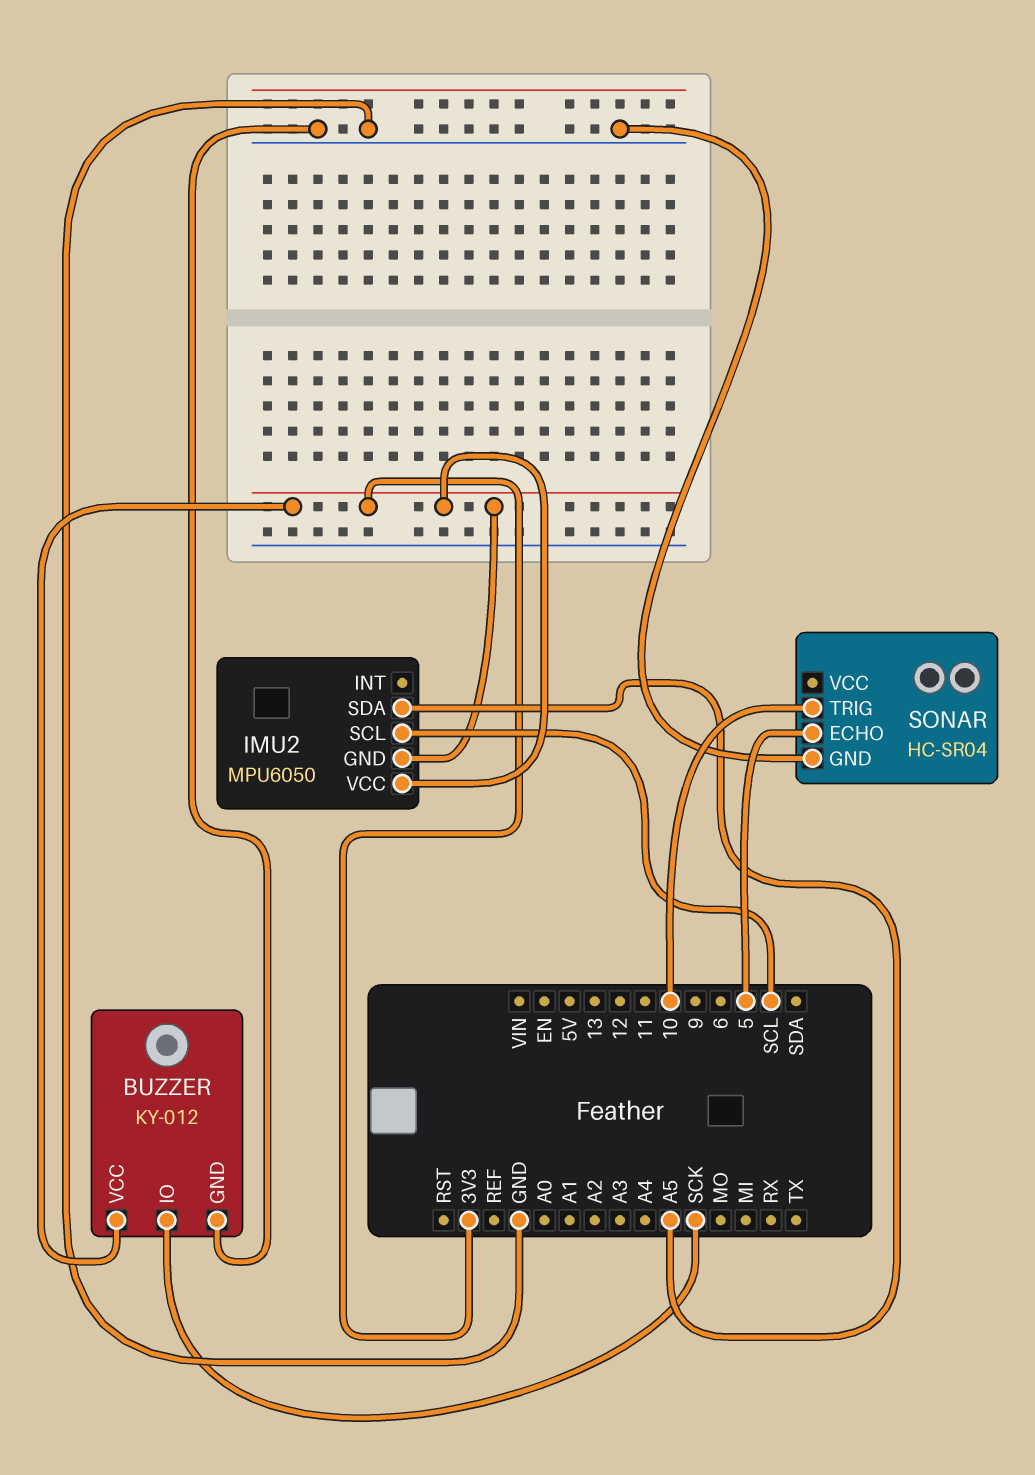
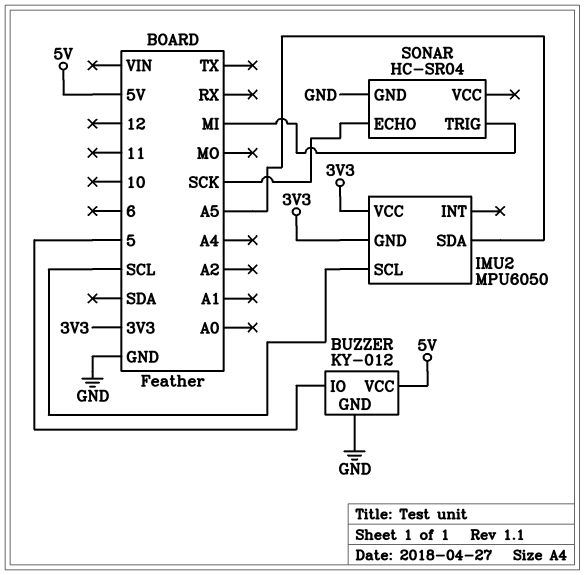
BUZZER pin IO: SCK -> 5
BUZZER pin VCC: 3V3 -> 5V
SONAR pin ECHO: 5 -> SCK
SONAR pin TRIG: 10 -> MI

